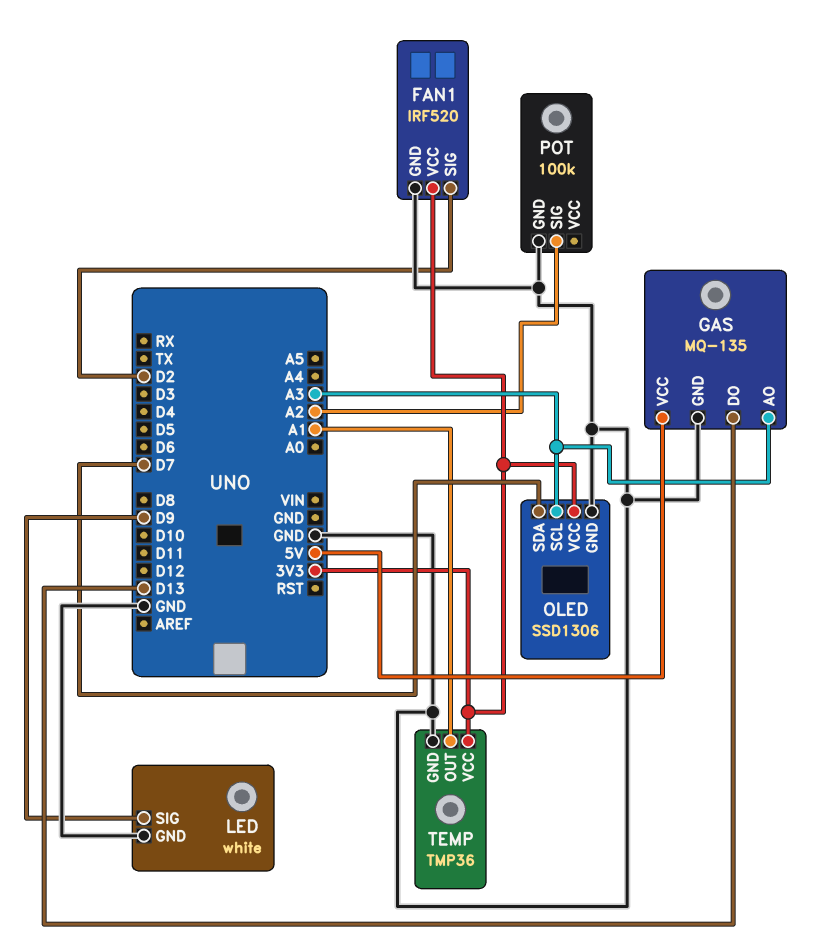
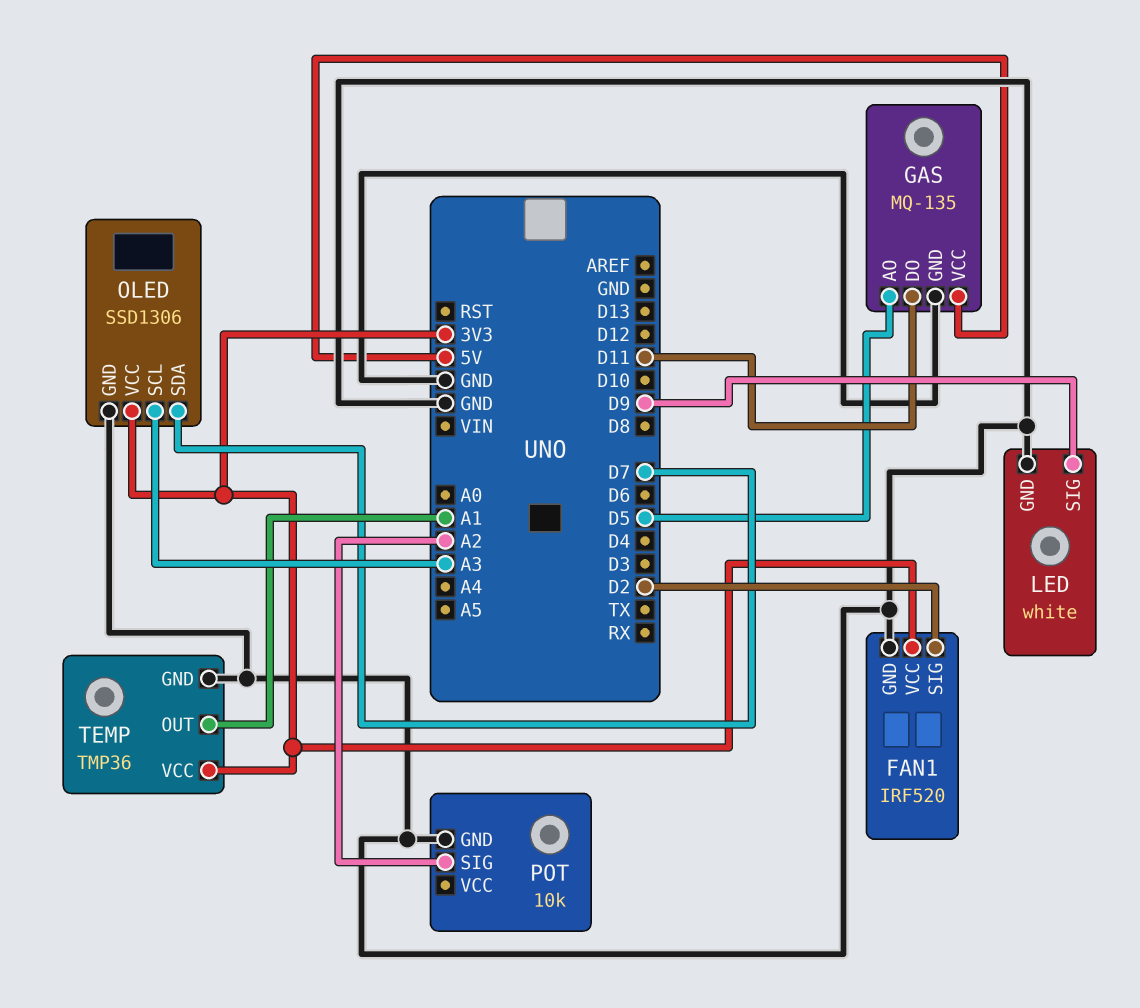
GAS pin AO: A3 -> D5
GAS pin DO: D13 -> D11
POT: 100k -> 10k

